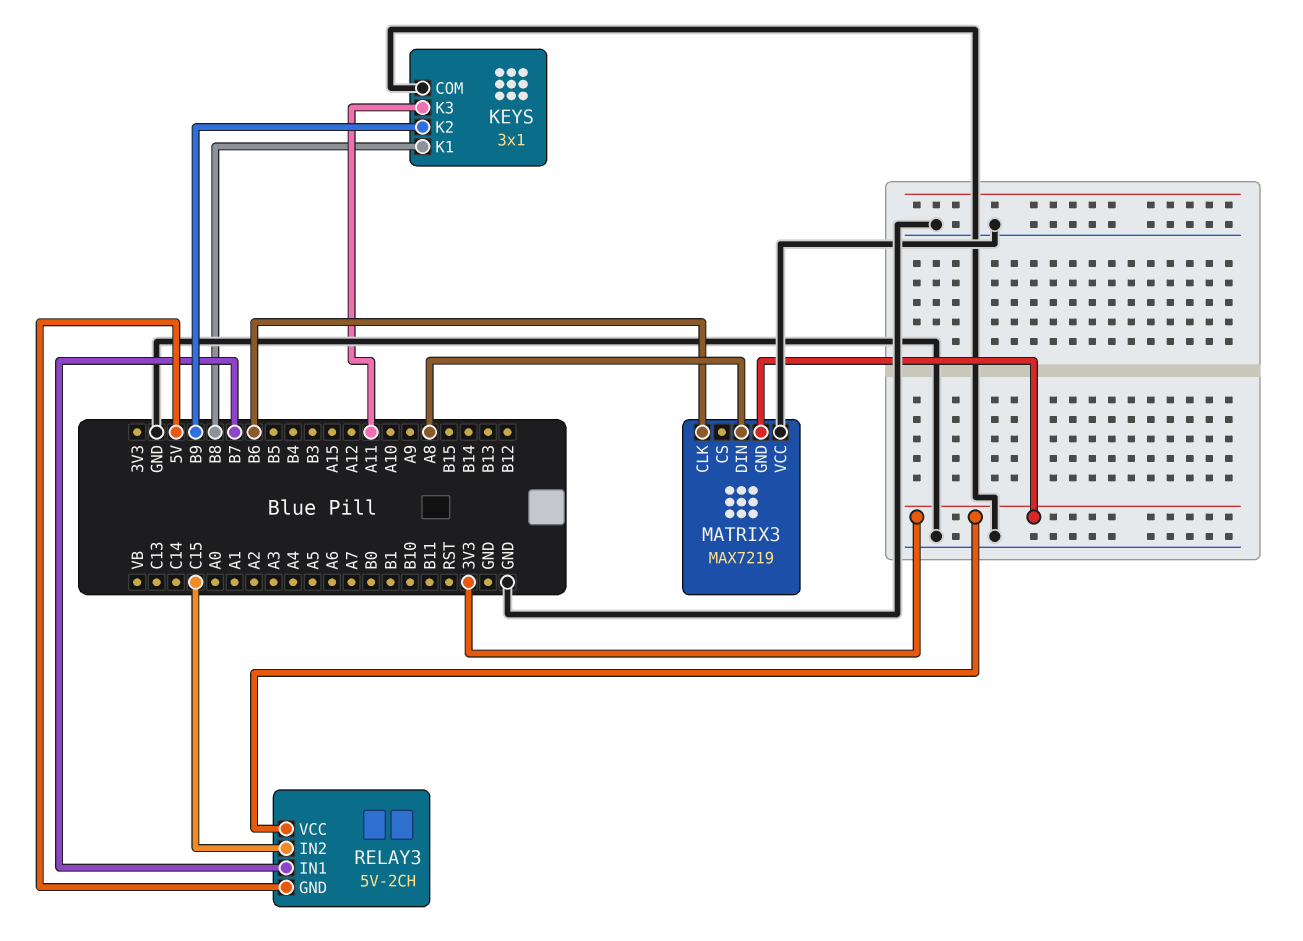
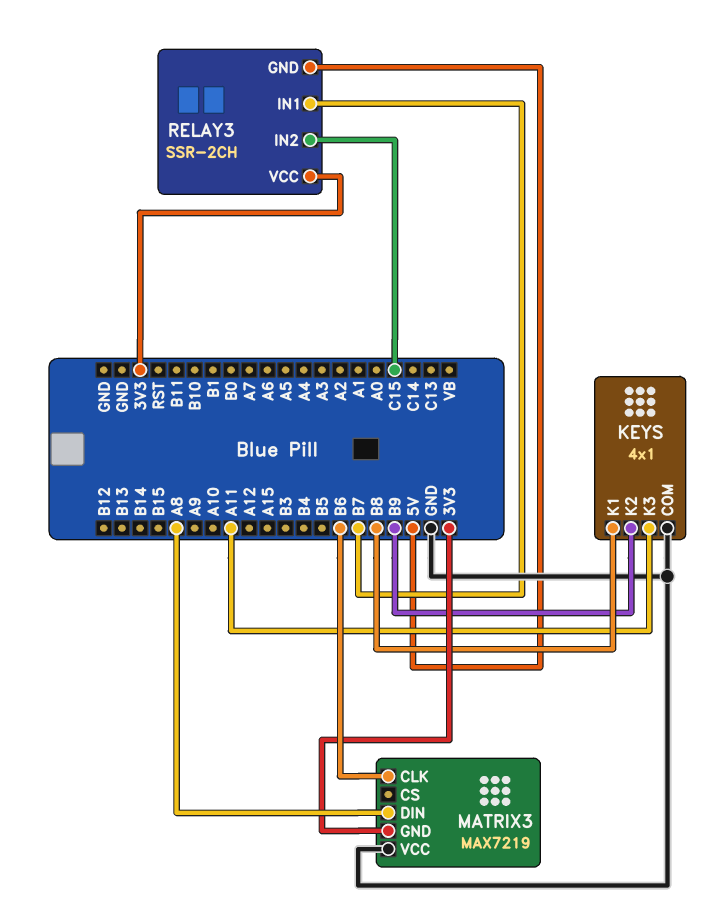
KEYS: 3x1 -> 4x1
RELAY3: 5V-2CH -> SSR-2CH

